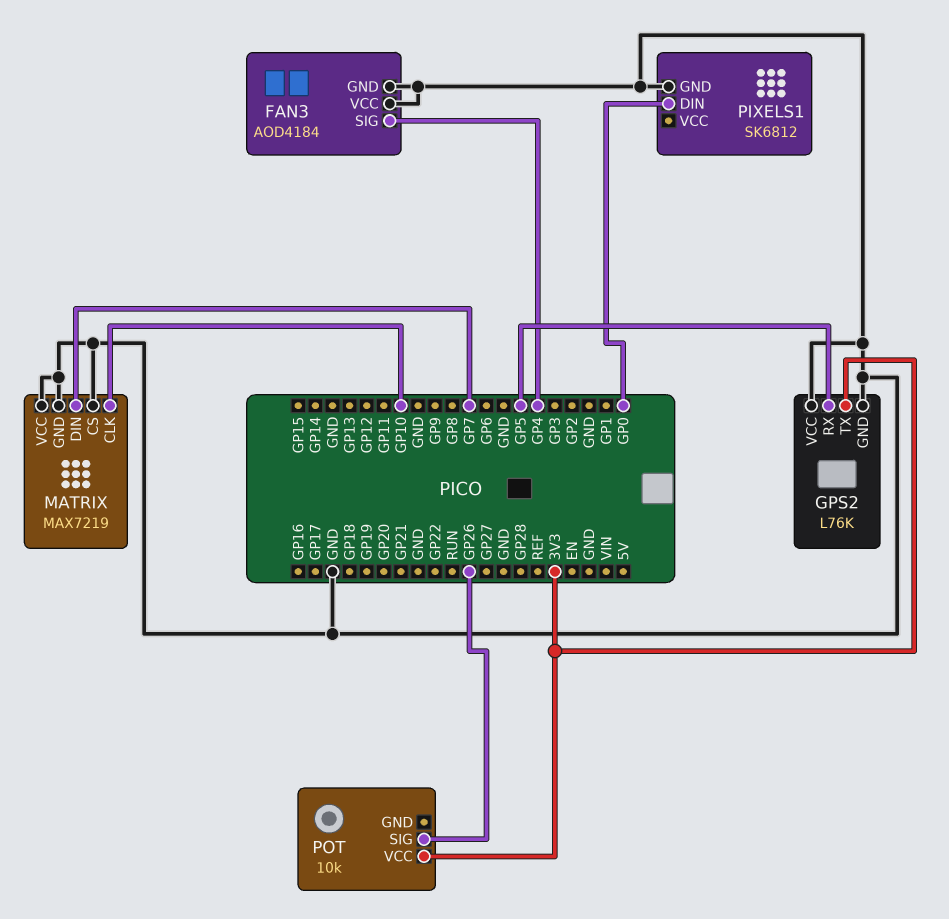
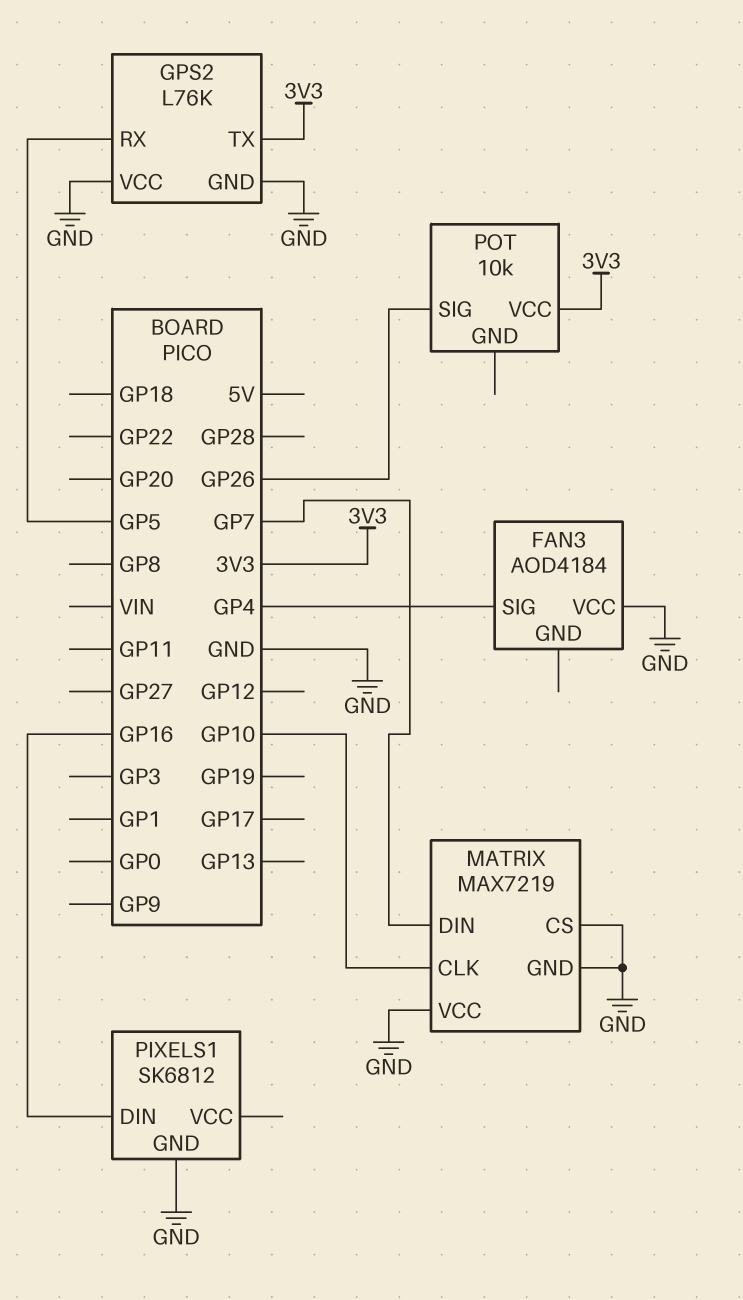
FAN3 pin GND: GND -> none
PIXELS1 pin DIN: GP0 -> GP16

